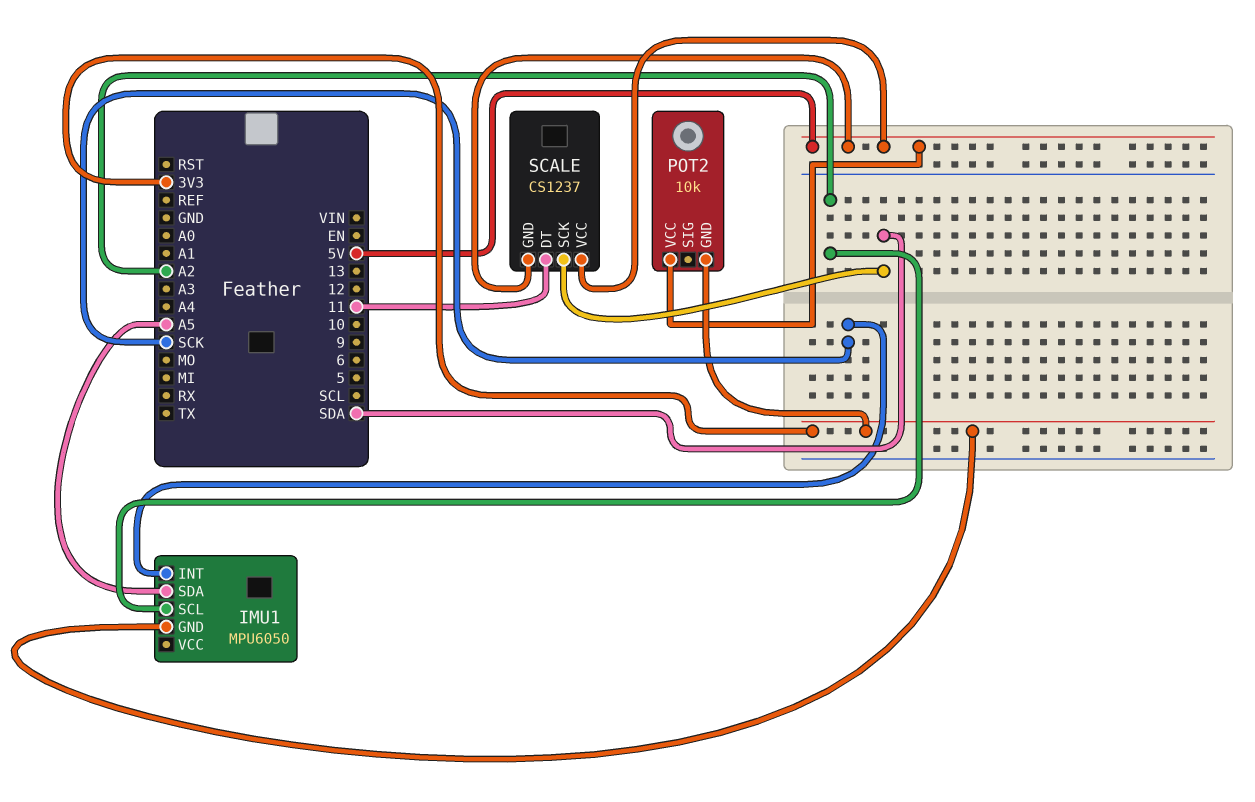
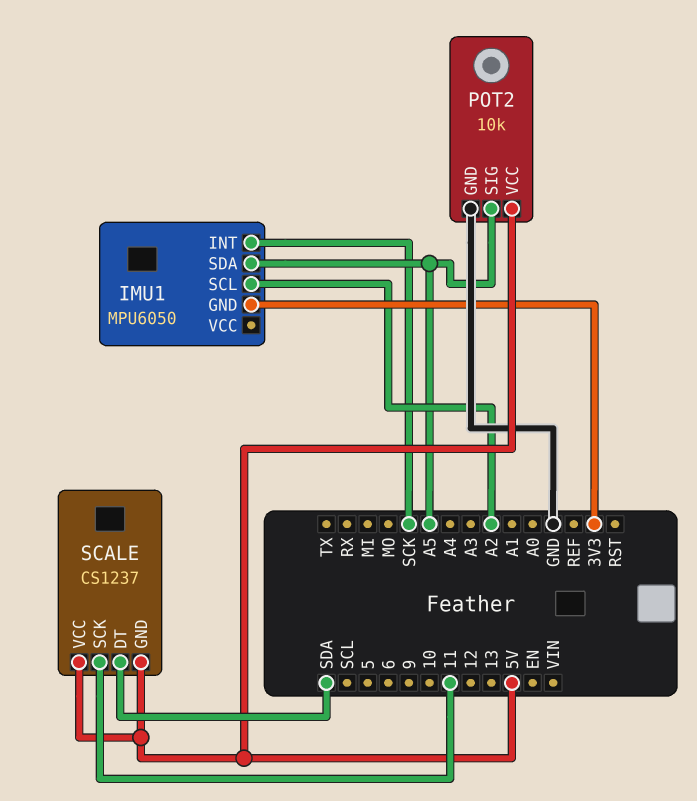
POT2 pin GND: 3V3 -> GND
POT2 pin SIG: none -> A5
SCALE pin DT: 11 -> SDA
SCALE pin SCK: SDA -> 11

